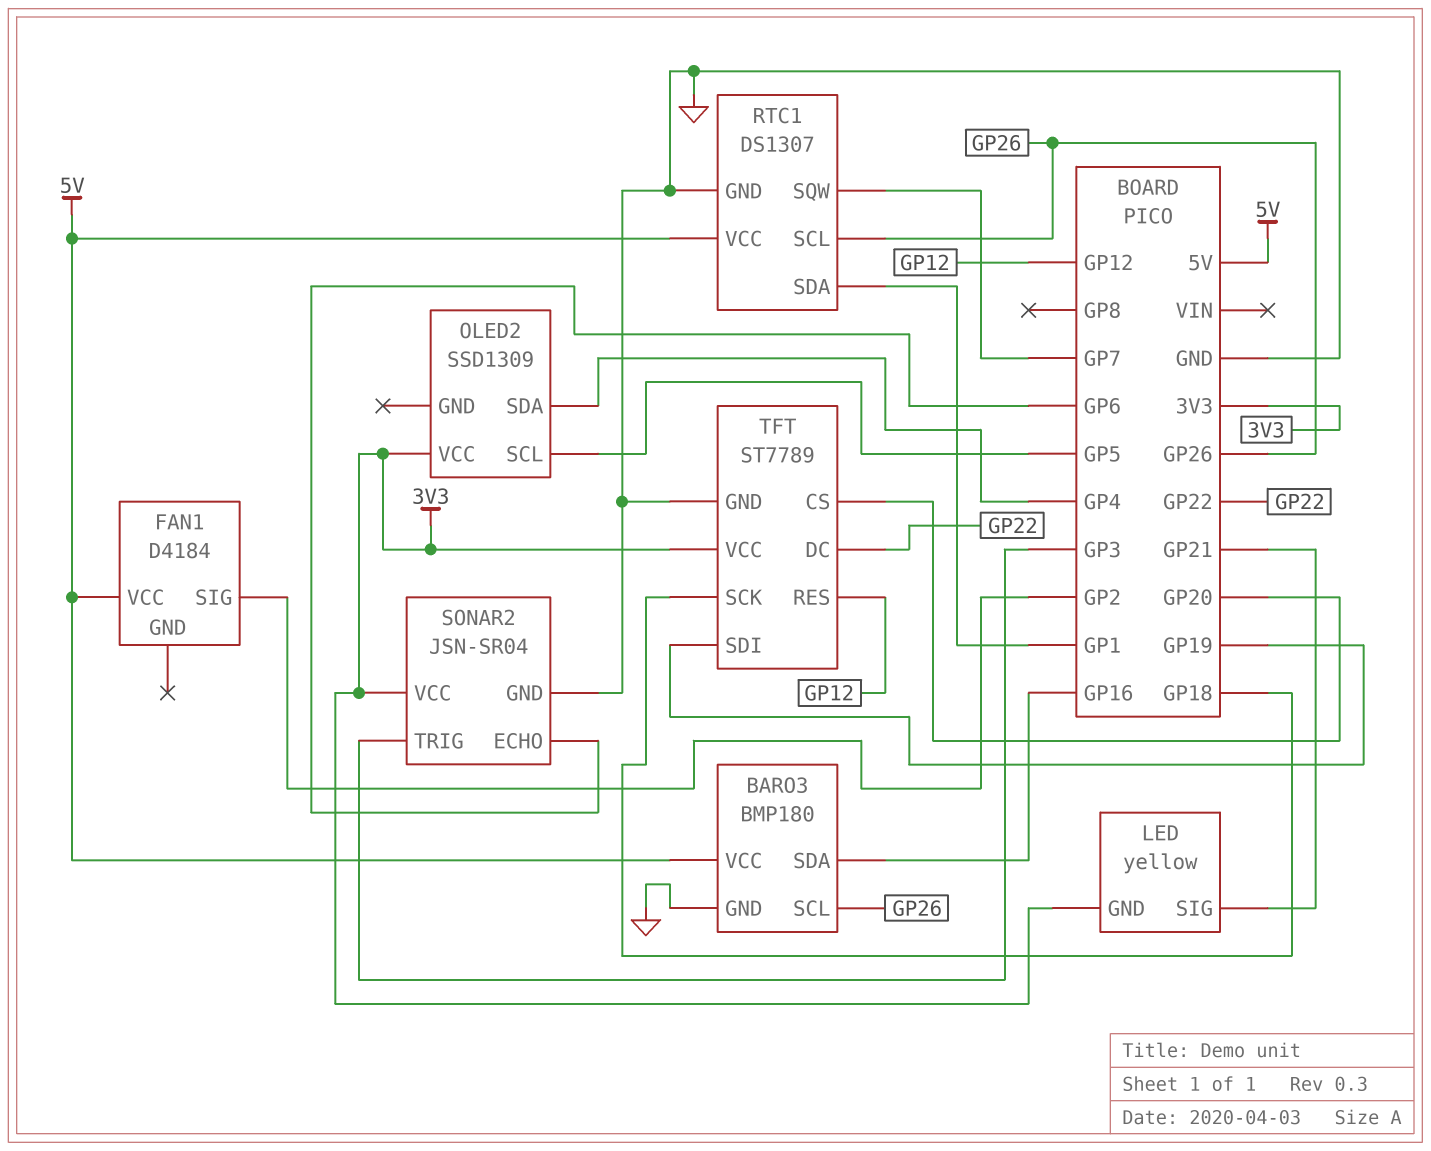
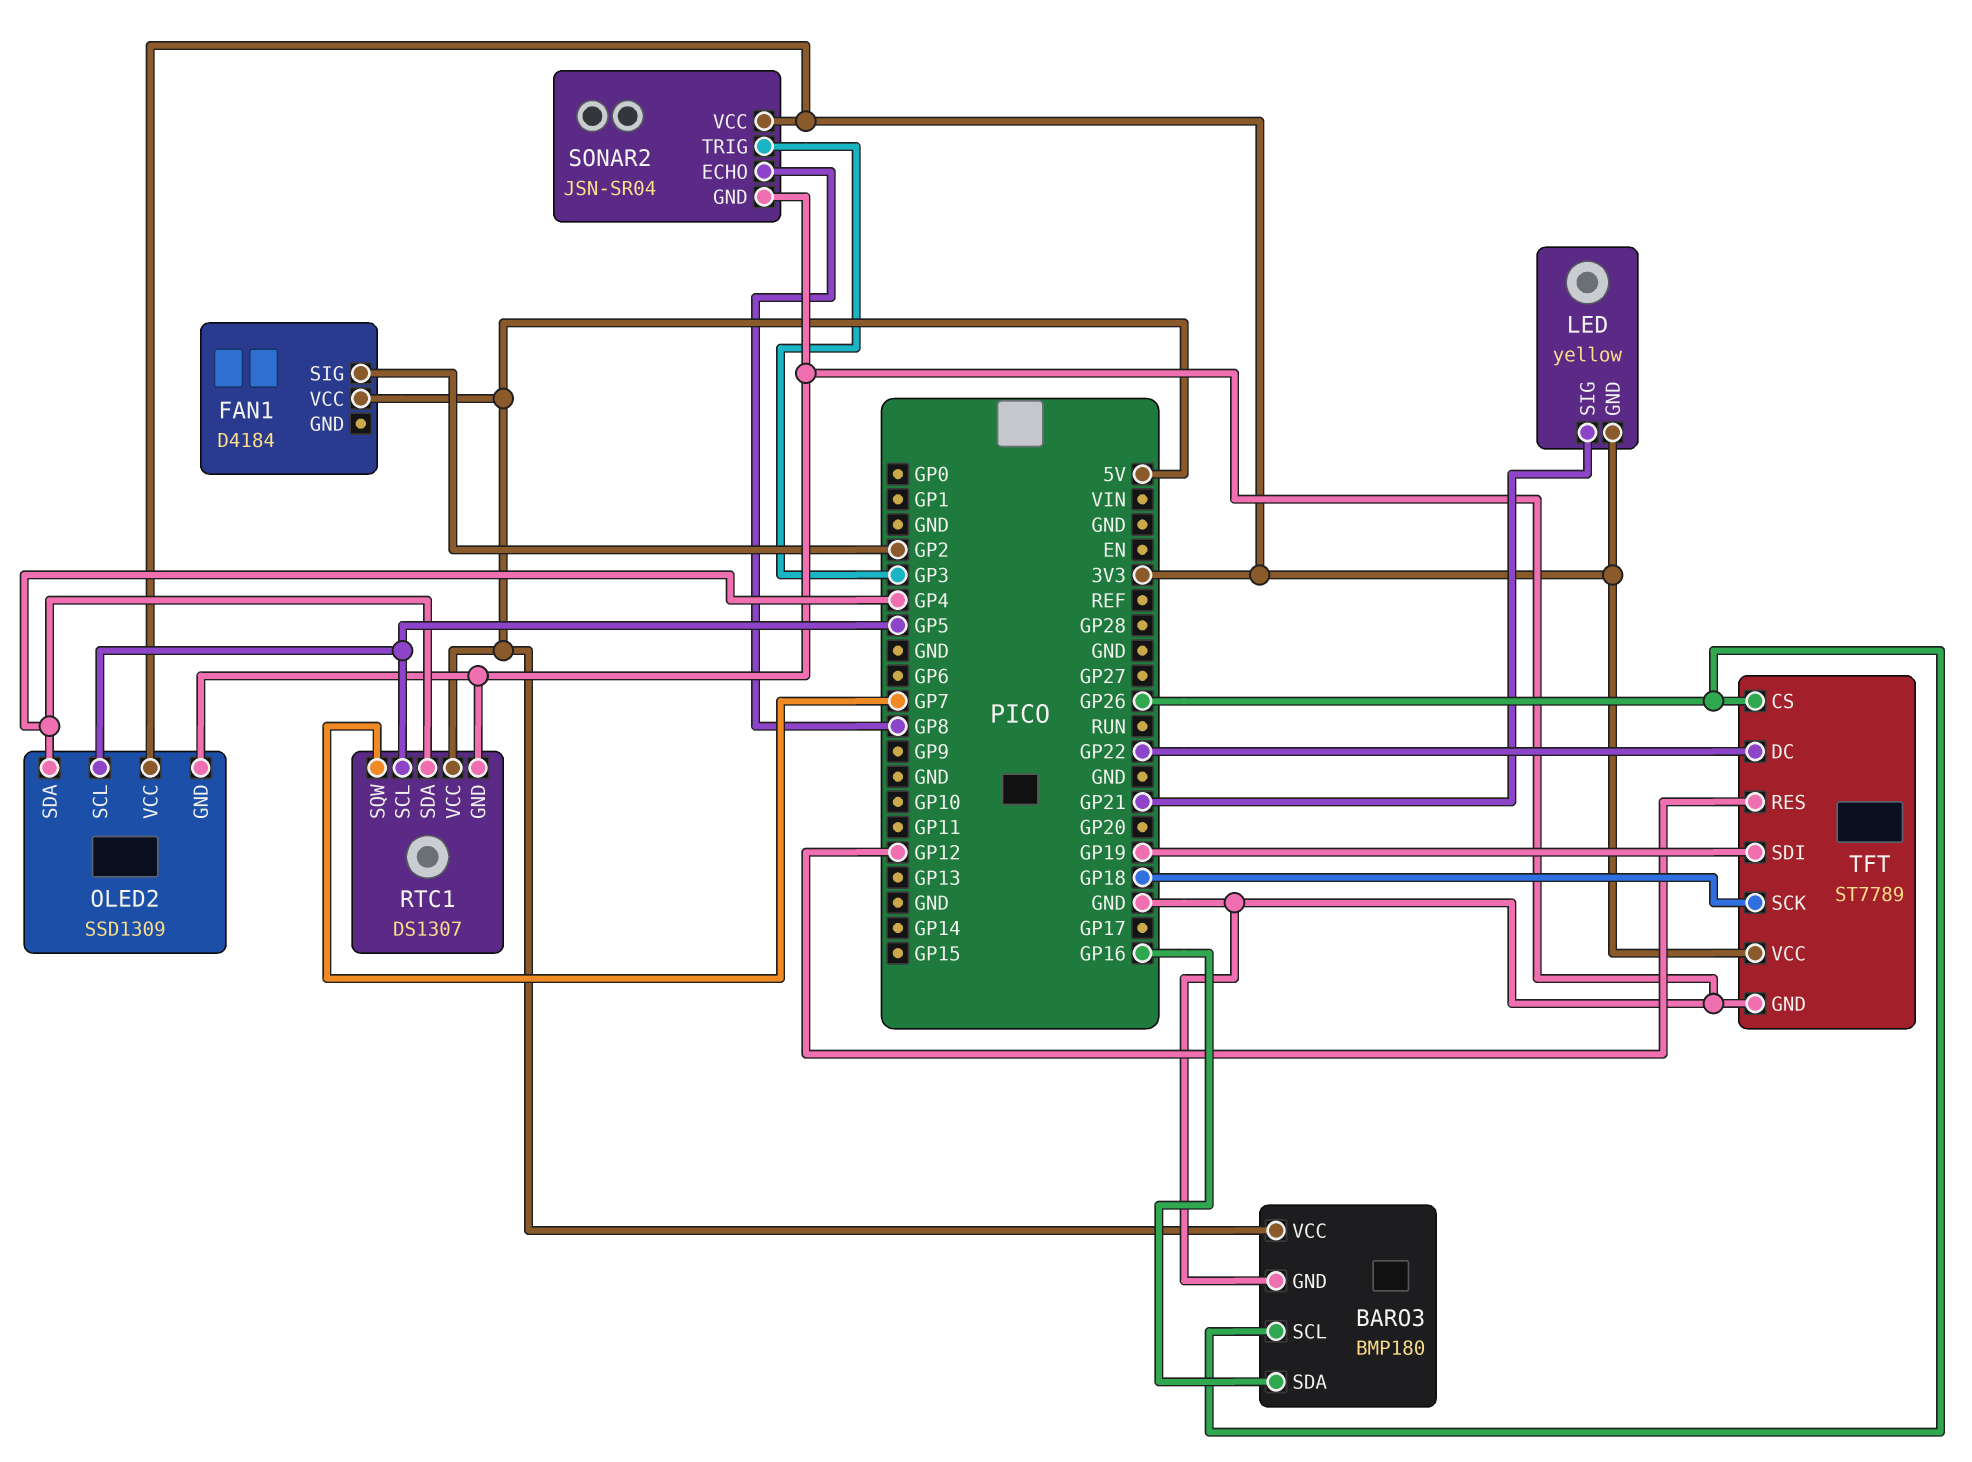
OLED2 pin GND: none -> GND
RTC1 pin SCL: GP26 -> GP5
RTC1 pin SDA: GP1 -> GP4
SONAR2 pin ECHO: GP6 -> GP8
TFT pin CS: GP20 -> GP26

